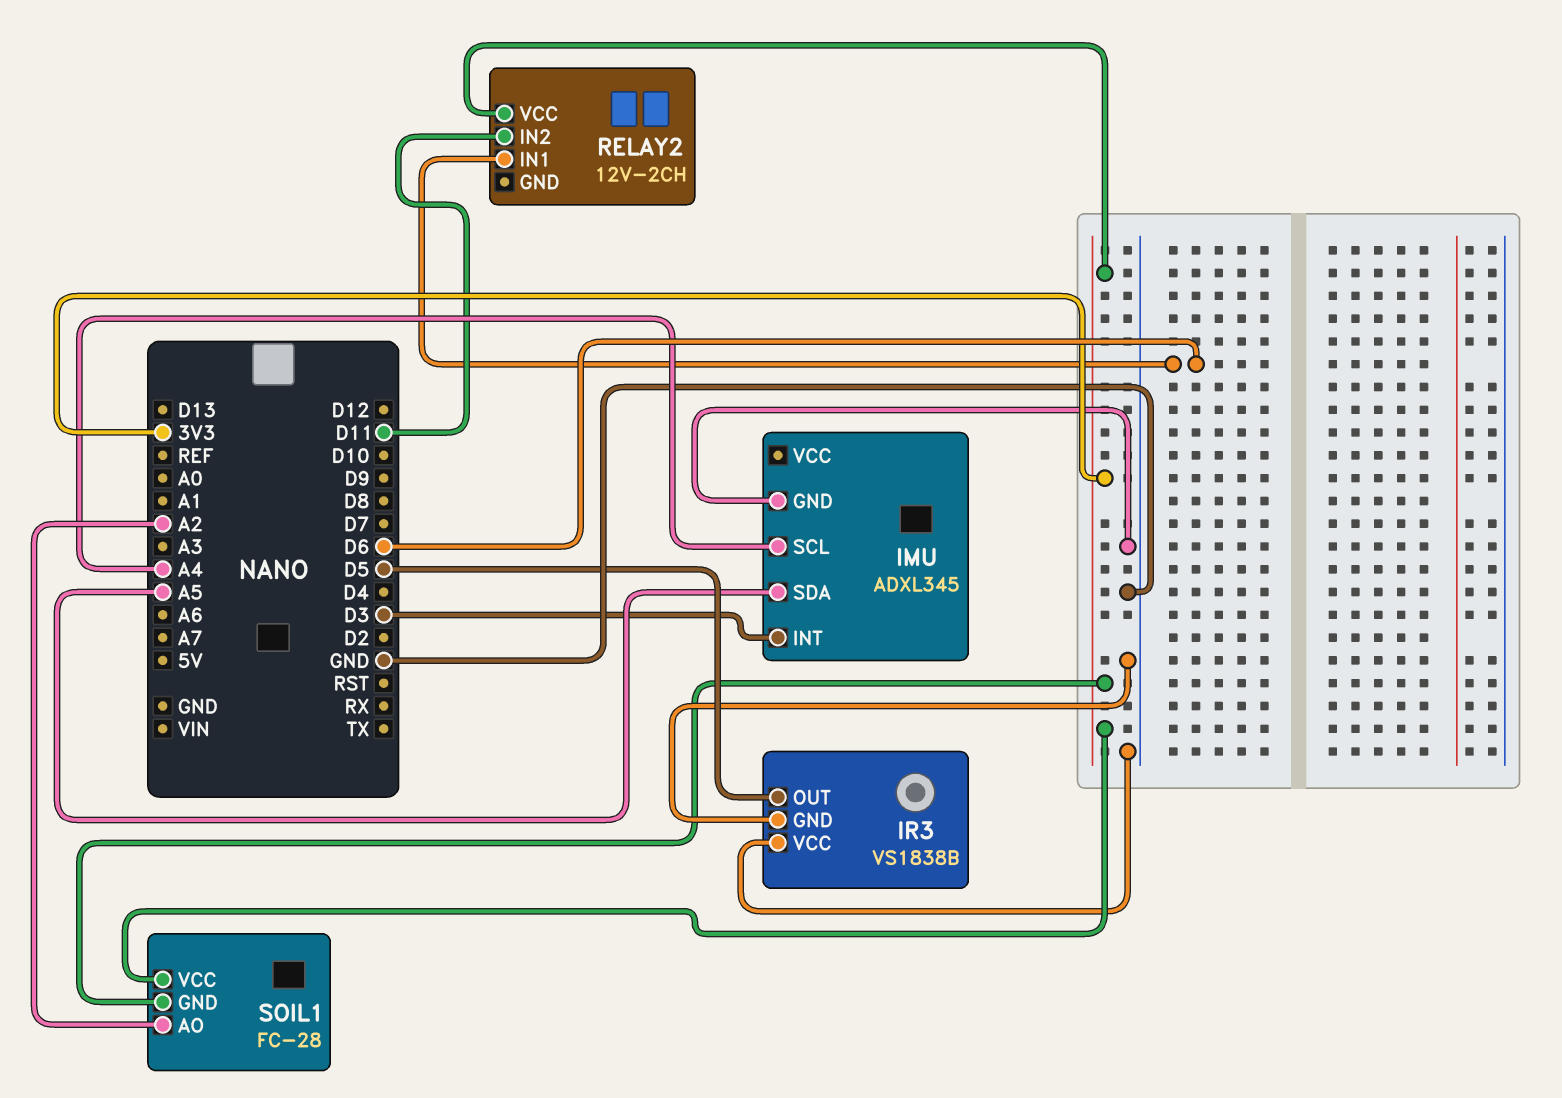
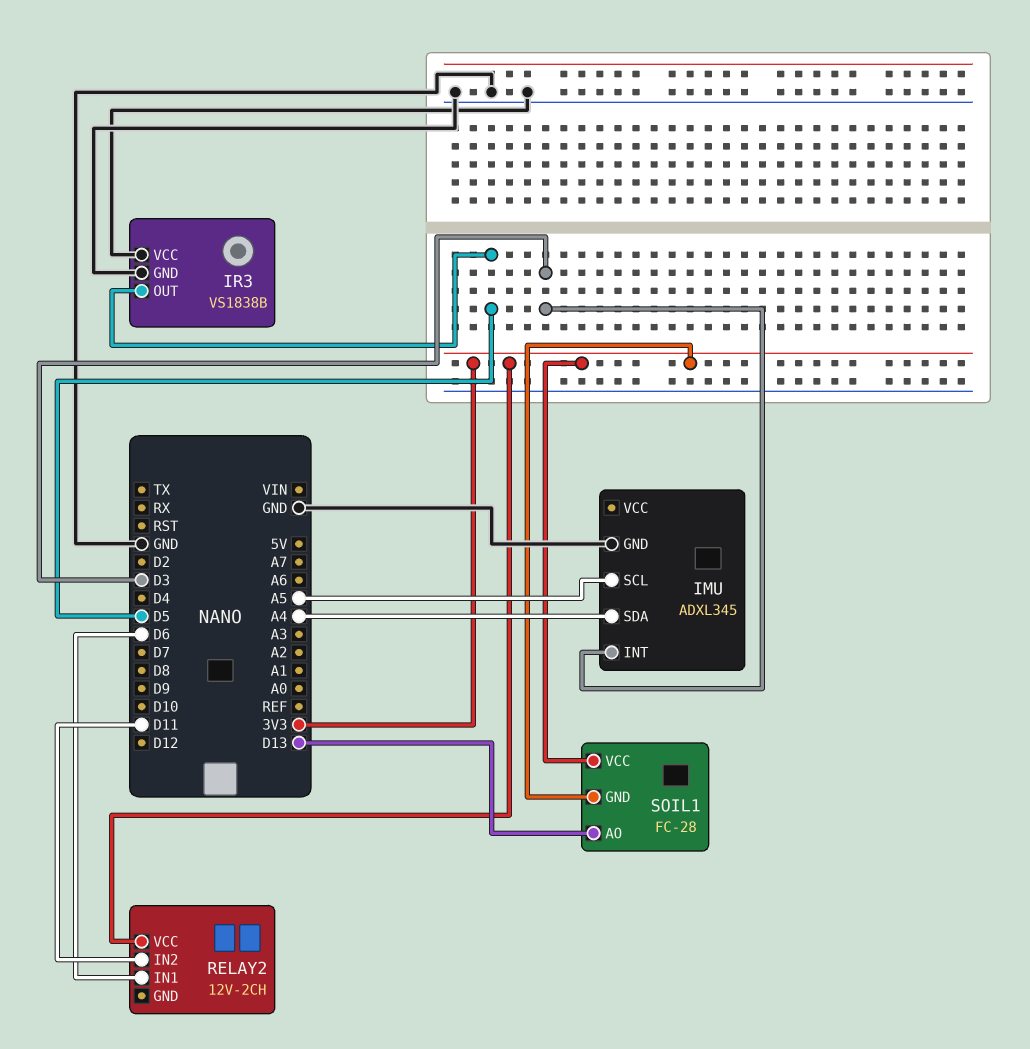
IMU pin SCL: A4 -> A5
IMU pin SDA: A5 -> A4
SOIL1 pin AO: A2 -> D13

